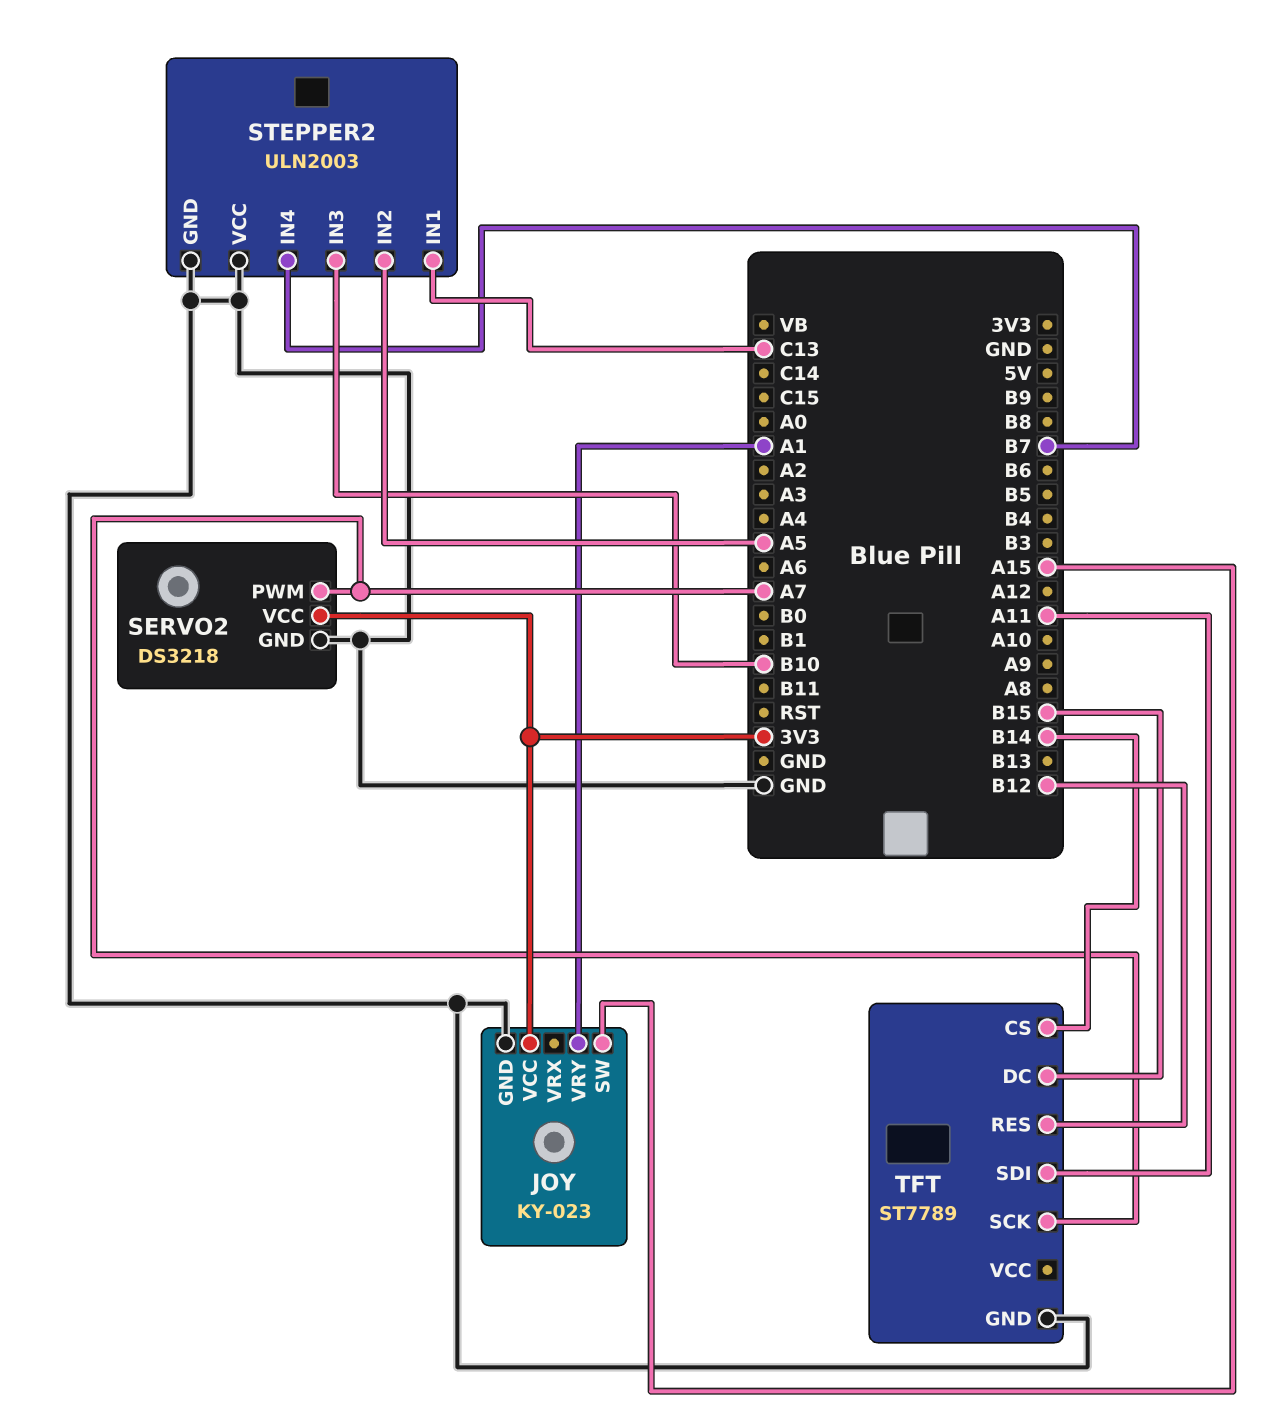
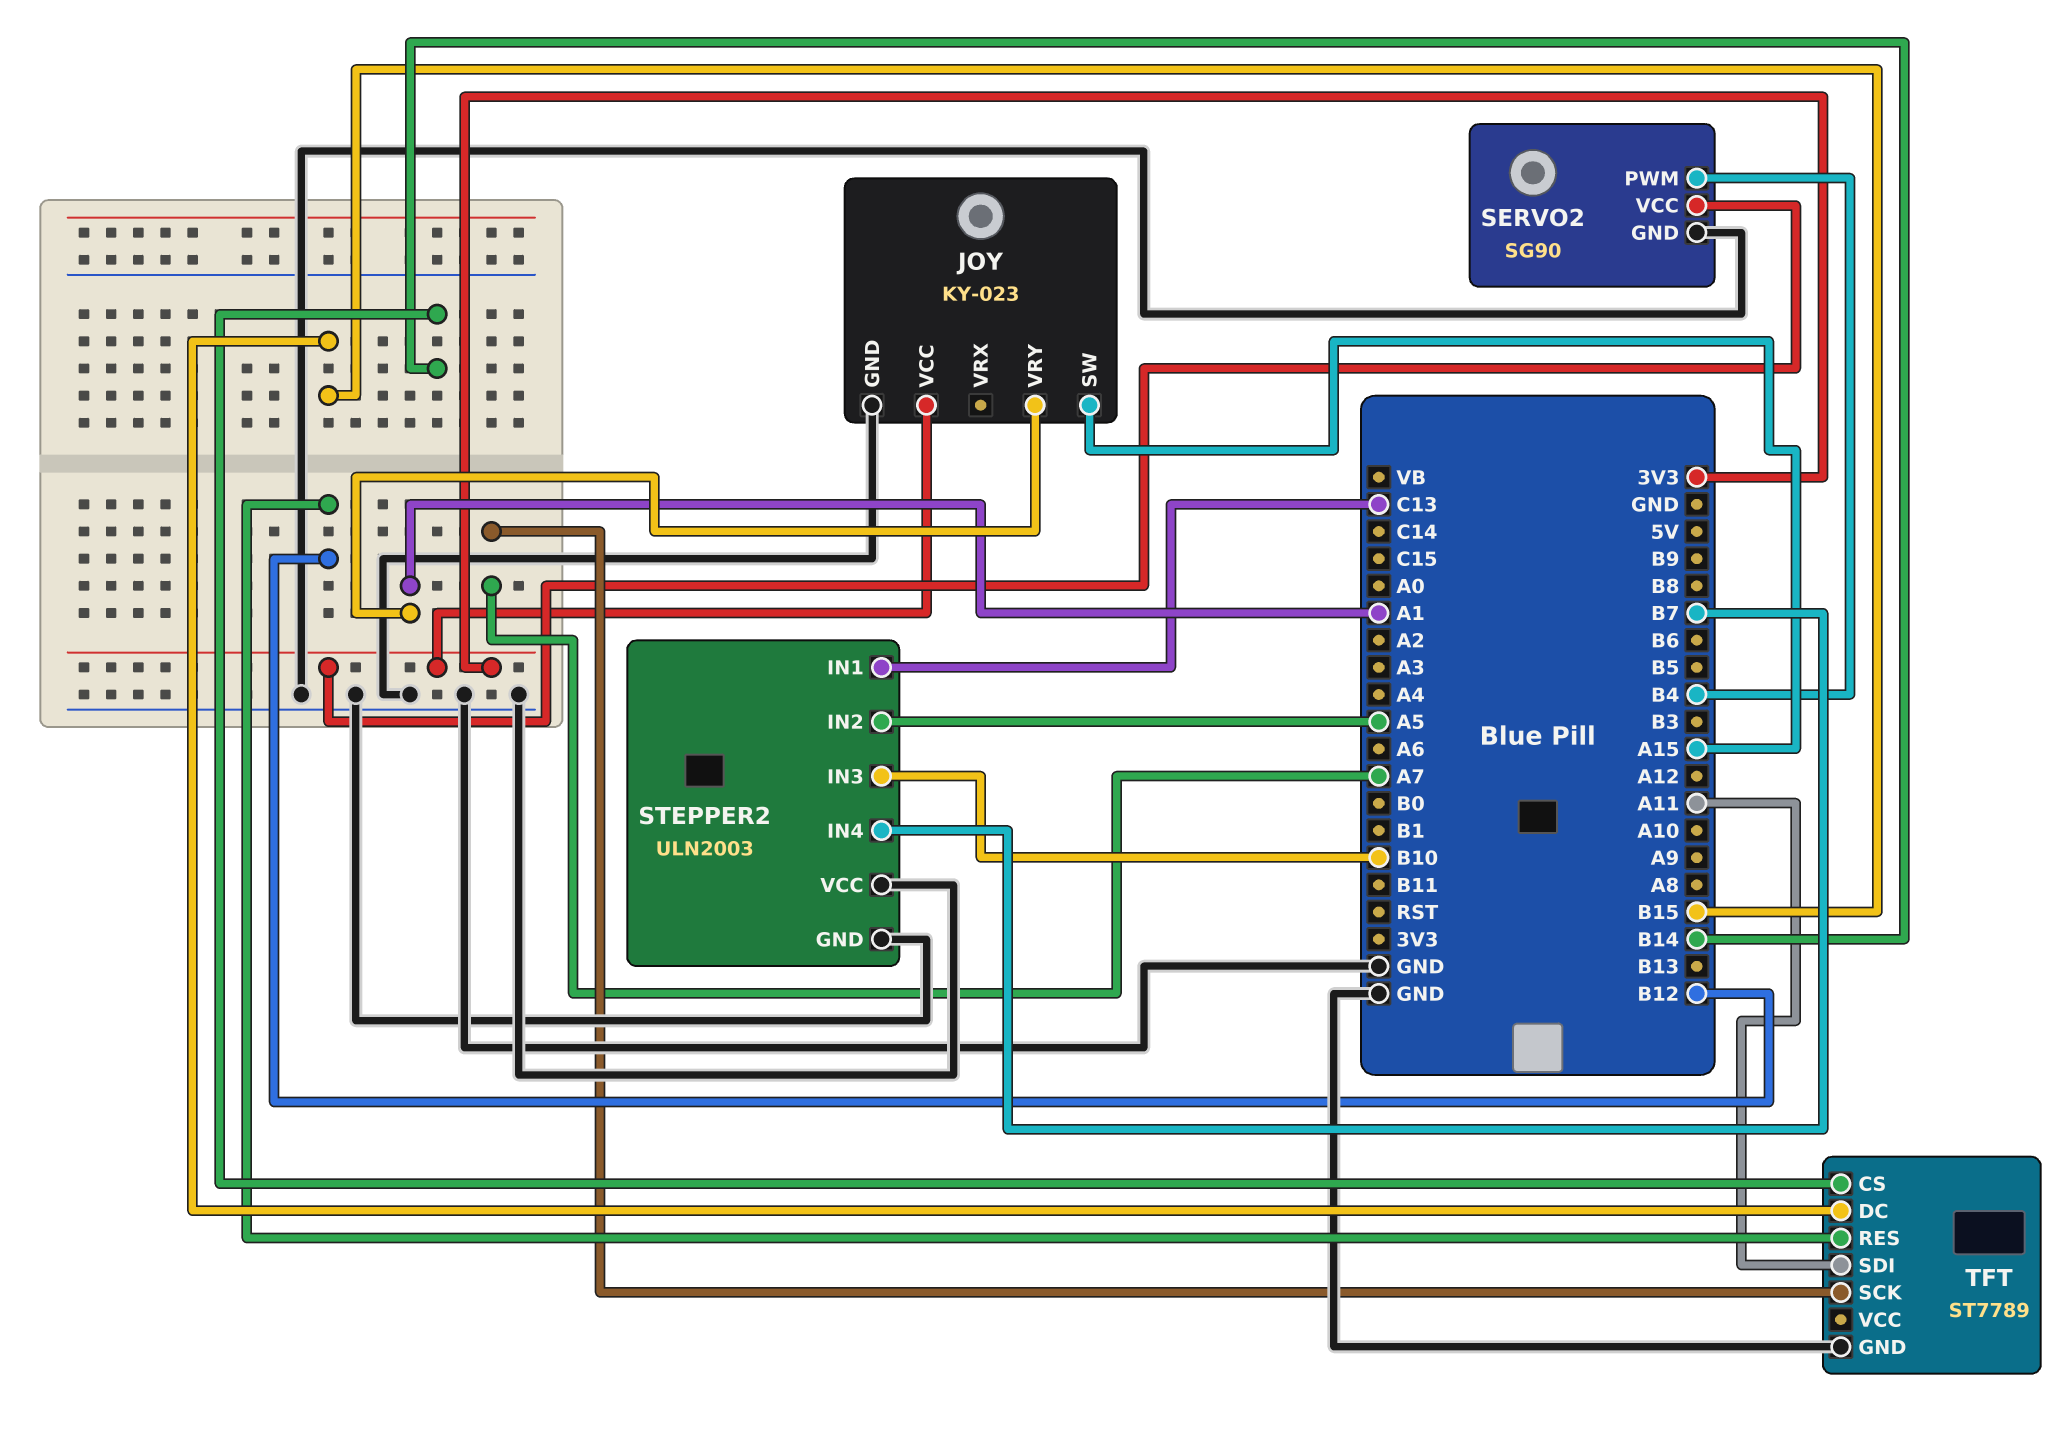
SERVO2: DS3218 -> SG90
SERVO2 pin PWM: A7 -> B4

